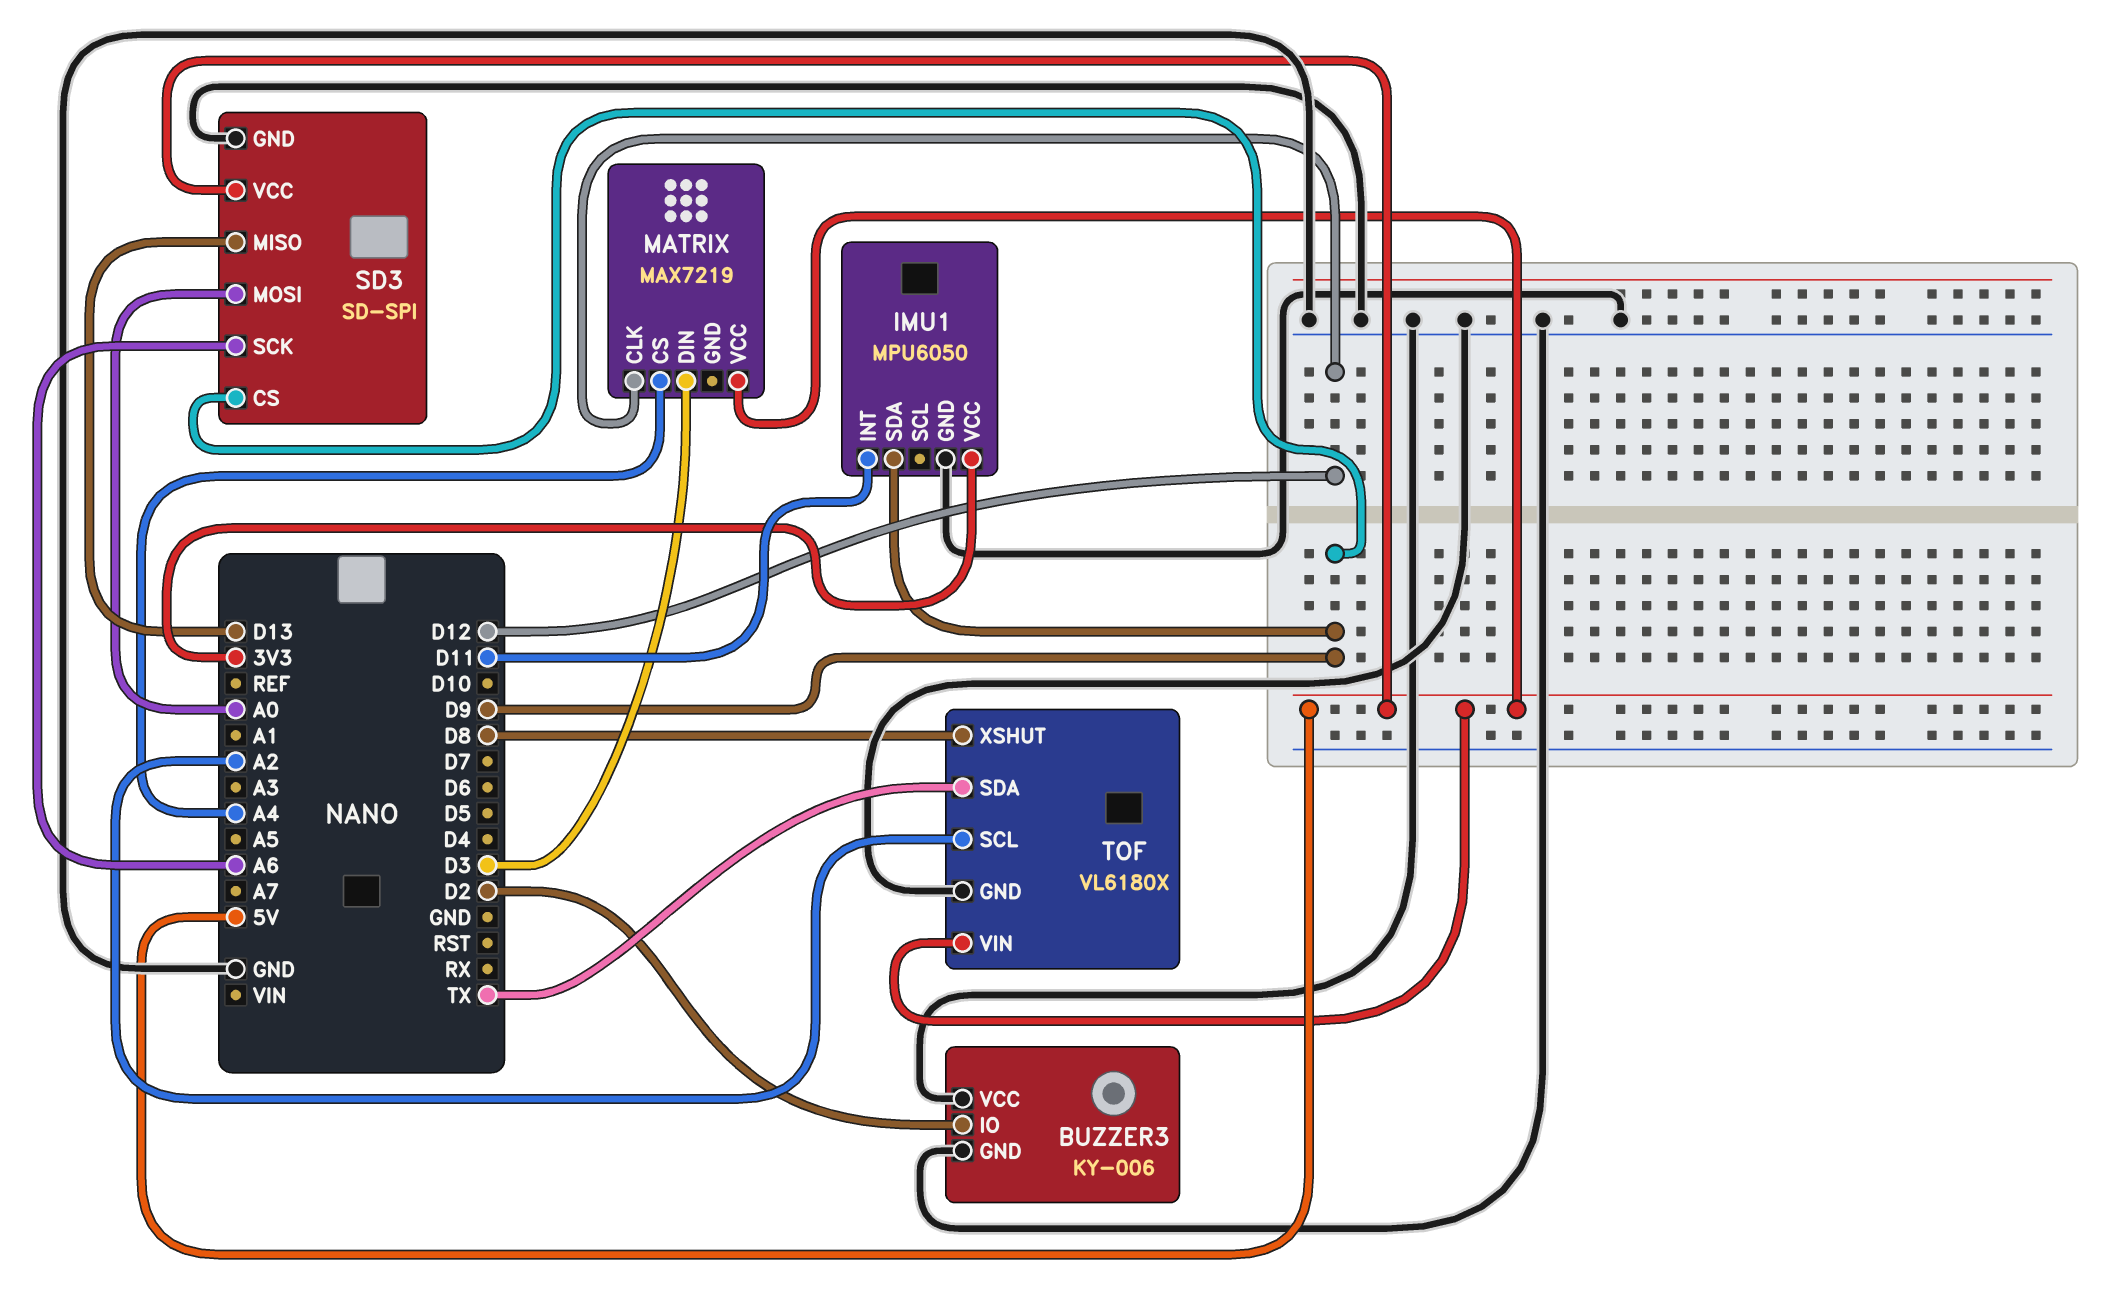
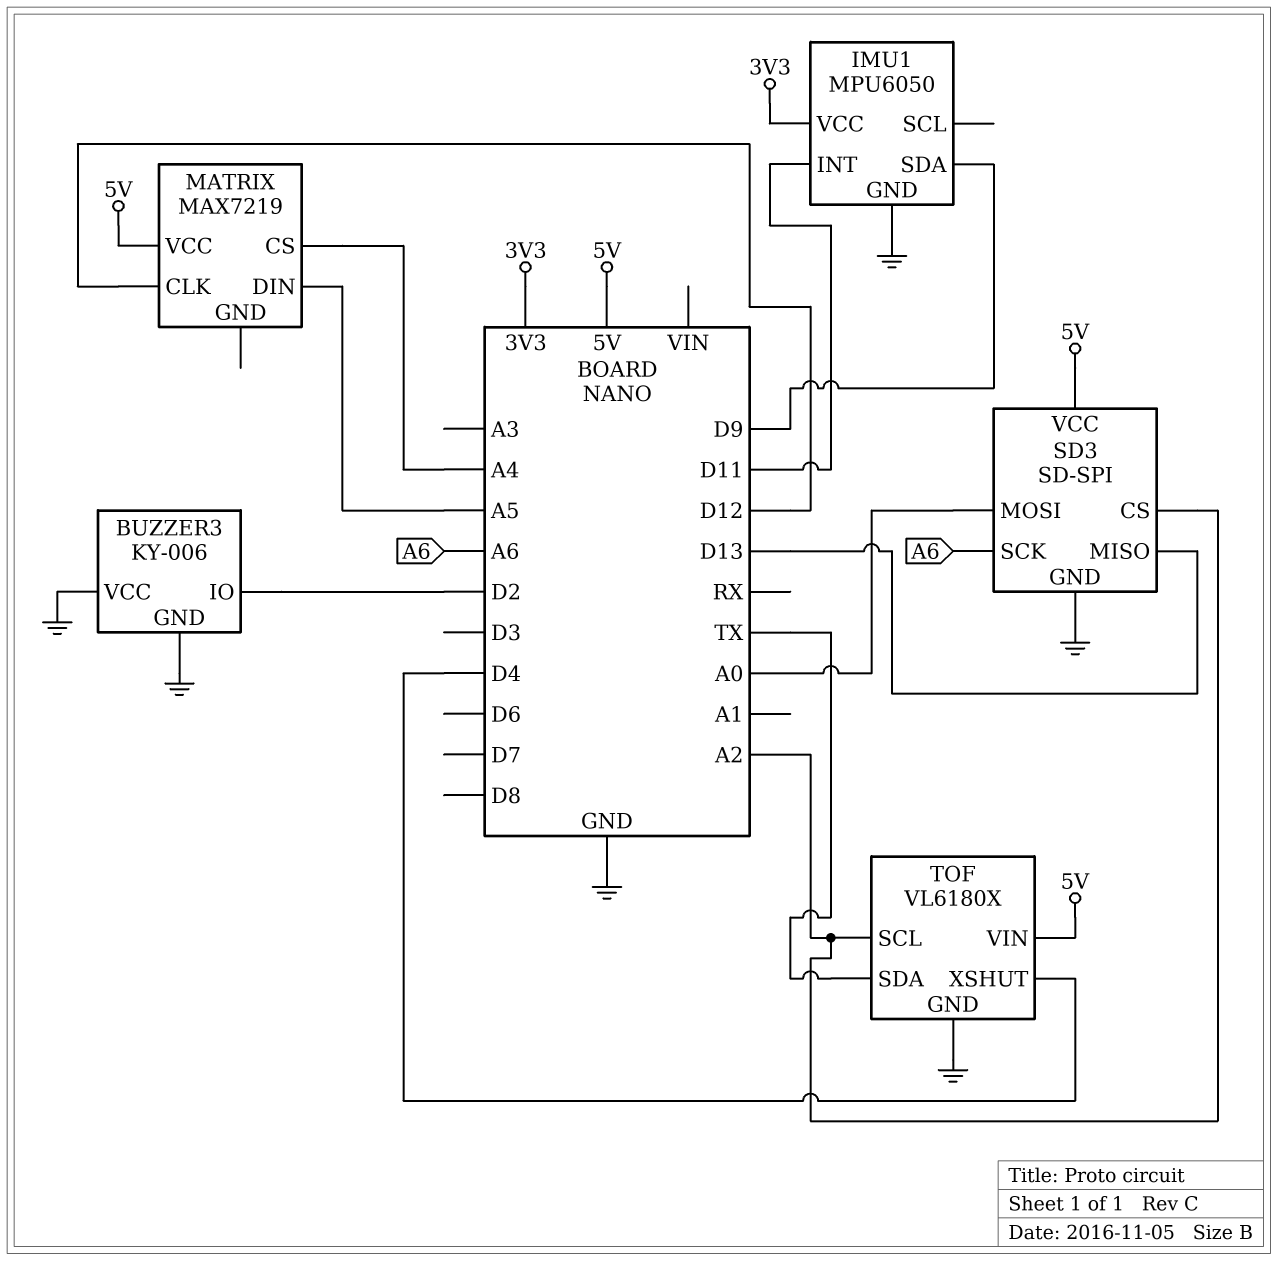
MATRIX pin DIN: D3 -> A5
SD3 pin CS: D9 -> A2
TOF pin XSHUT: D8 -> D4

